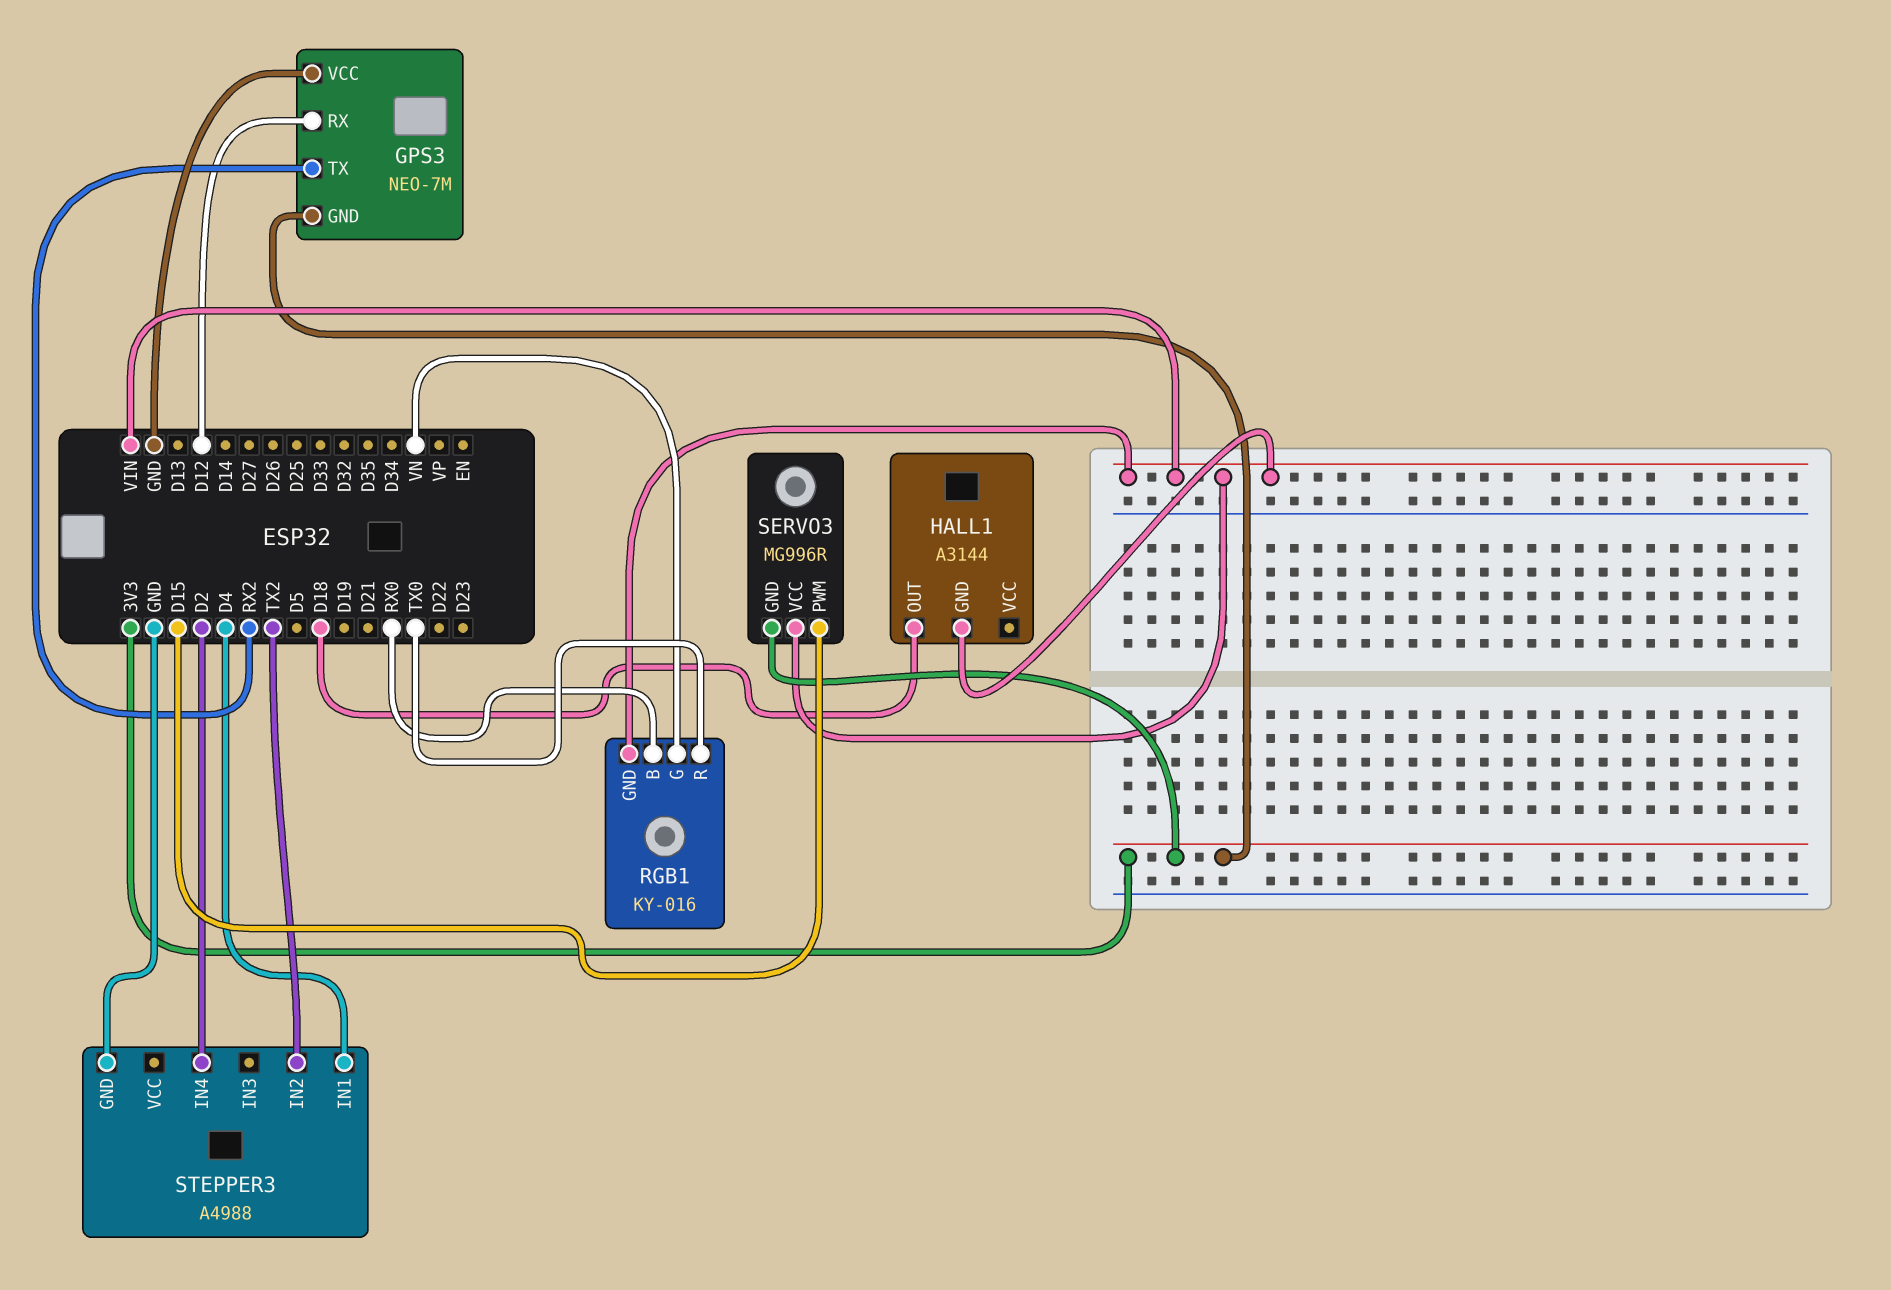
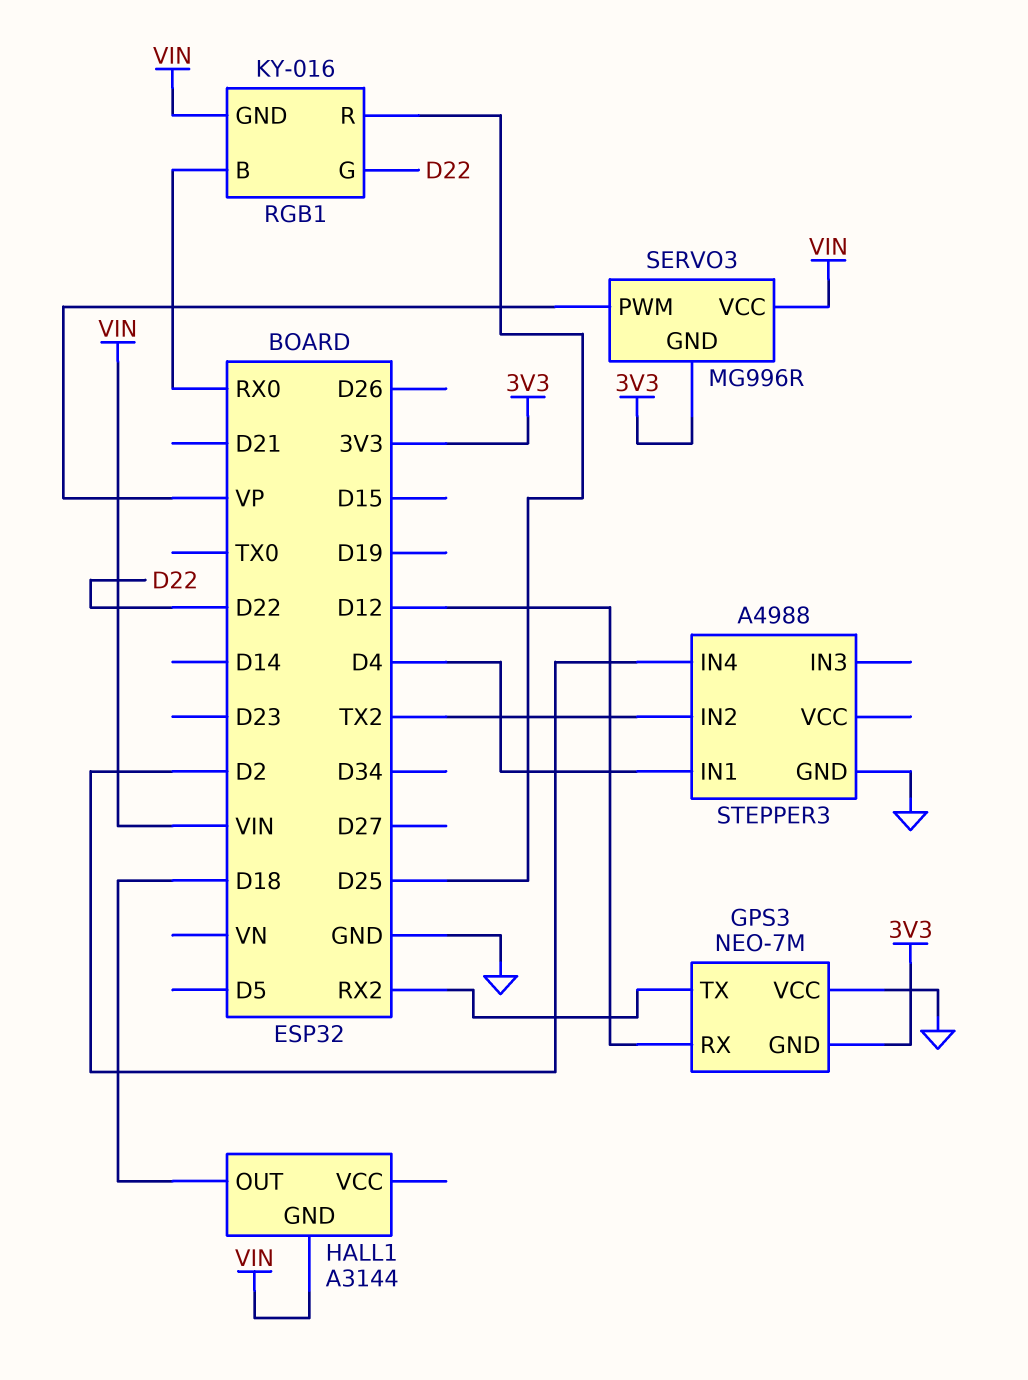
RGB1 pin G: VN -> D22
RGB1 pin R: TX0 -> D25
SERVO3 pin PWM: D15 -> VP

